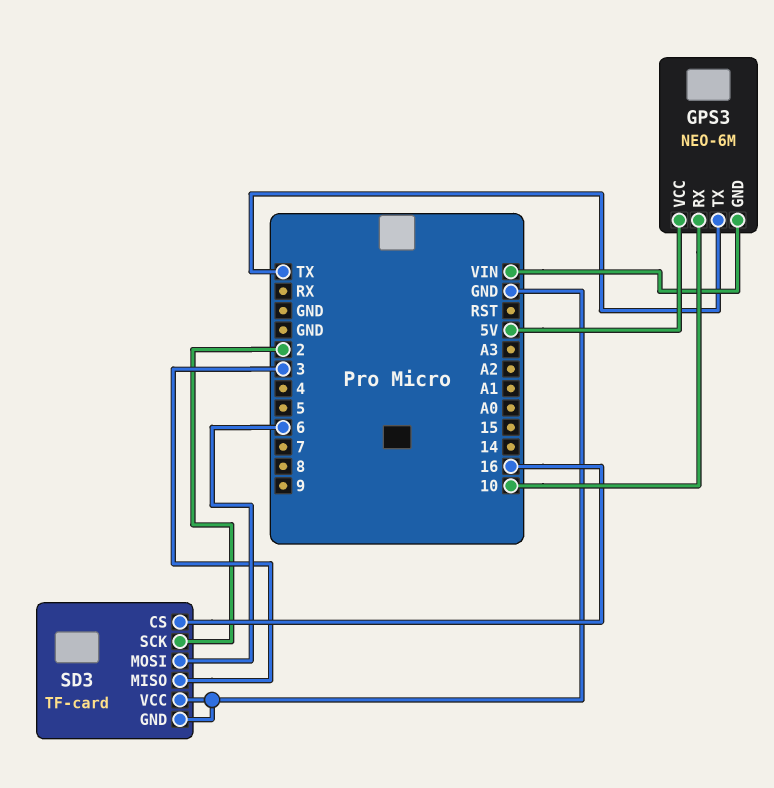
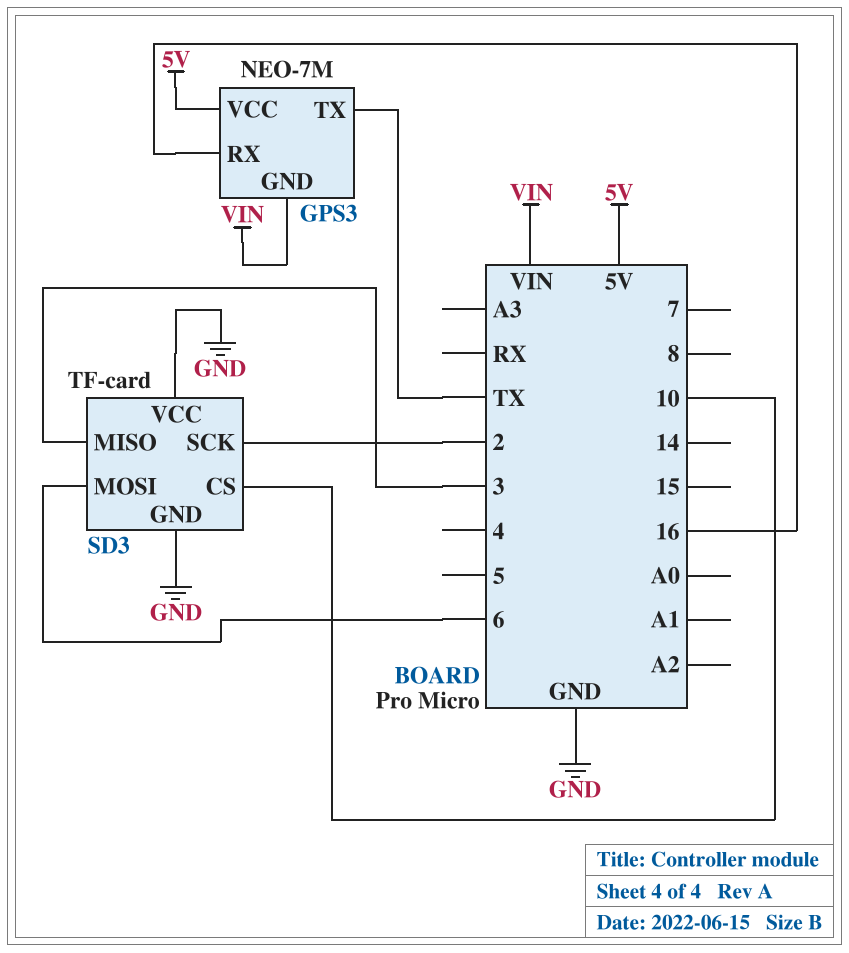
GPS3: NEO-6M -> NEO-7M
GPS3 pin RX: 10 -> 16
SD3 pin CS: 16 -> 10

